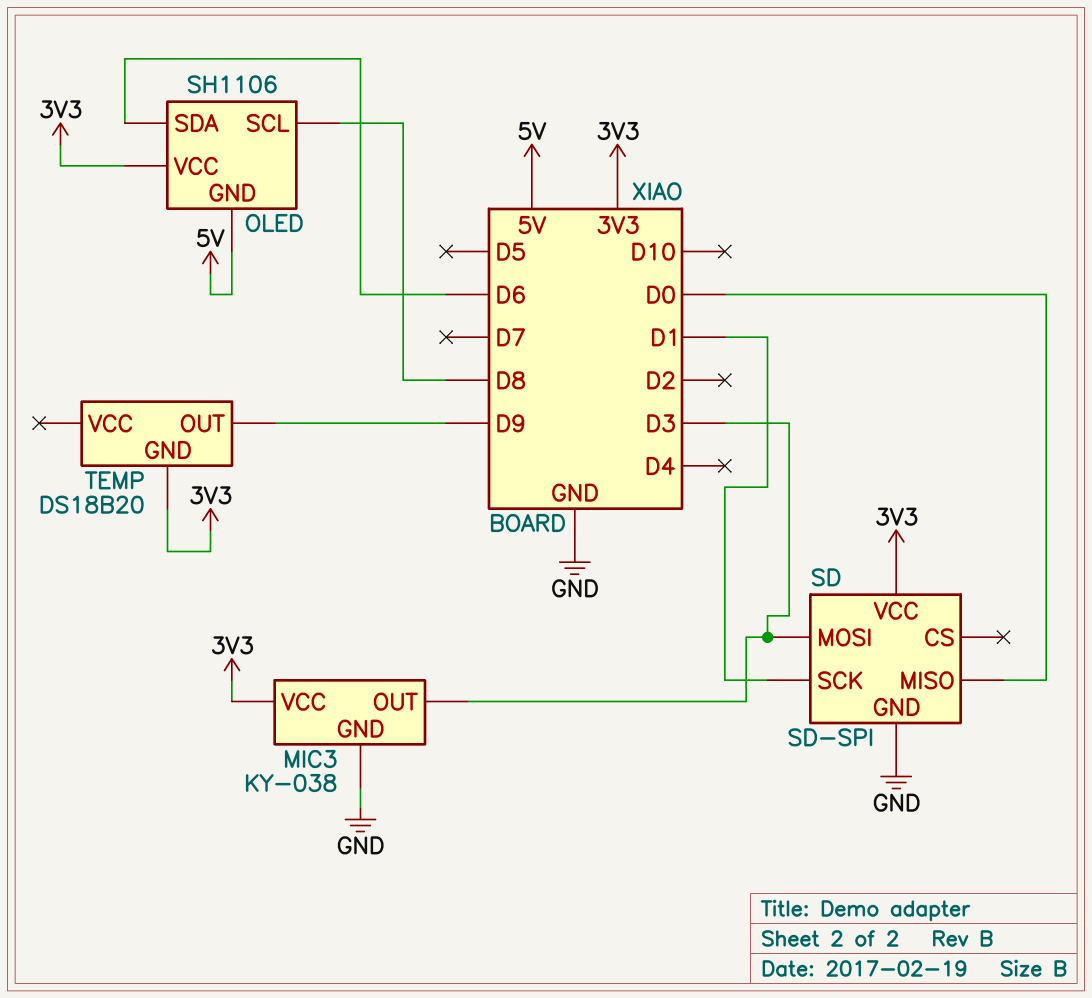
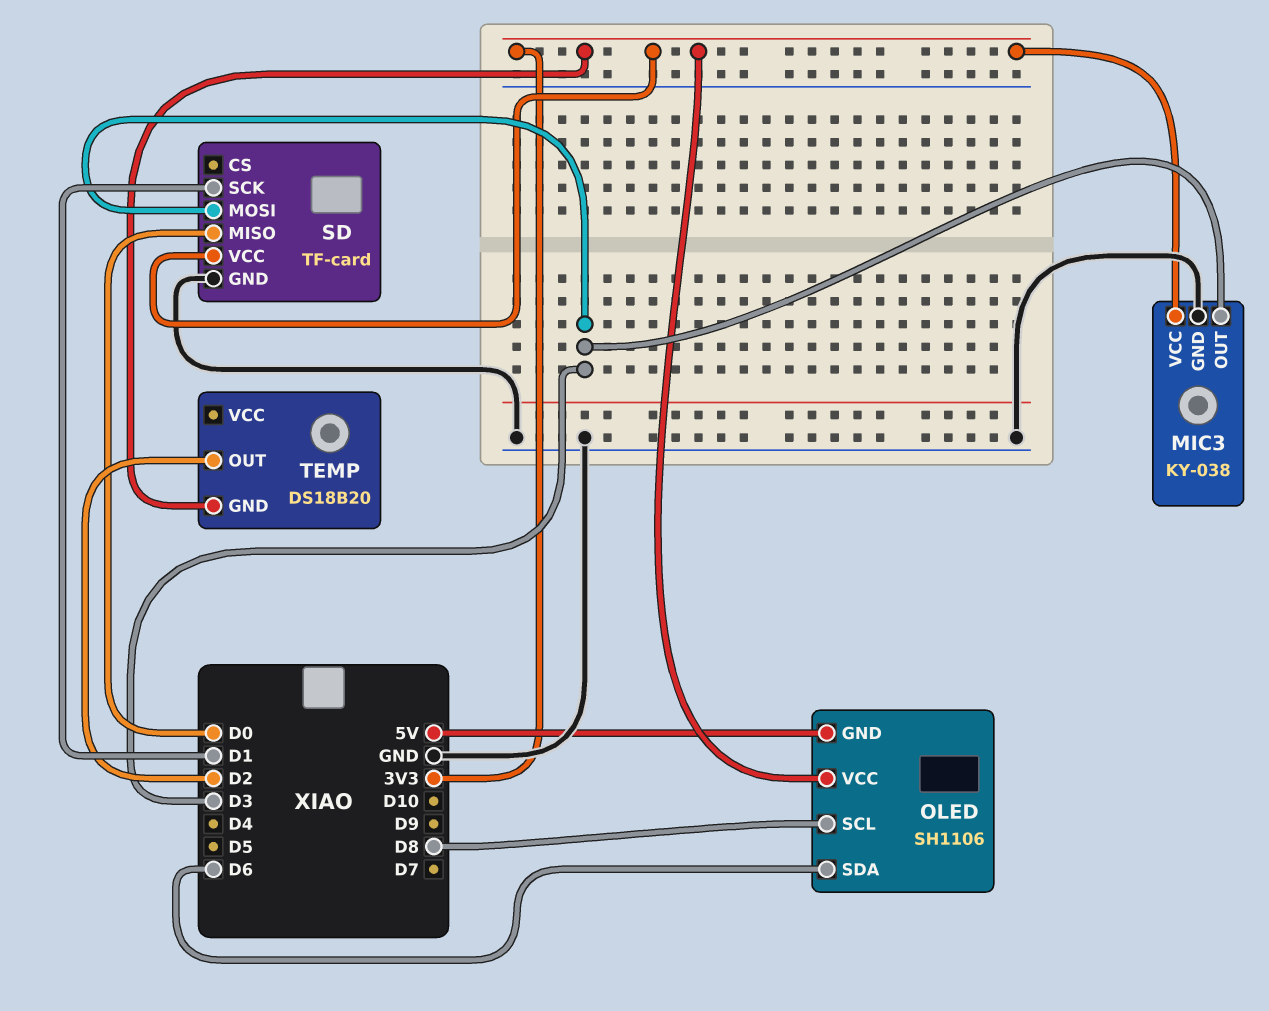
SD: SD-SPI -> TF-card
TEMP pin OUT: D9 -> D2

